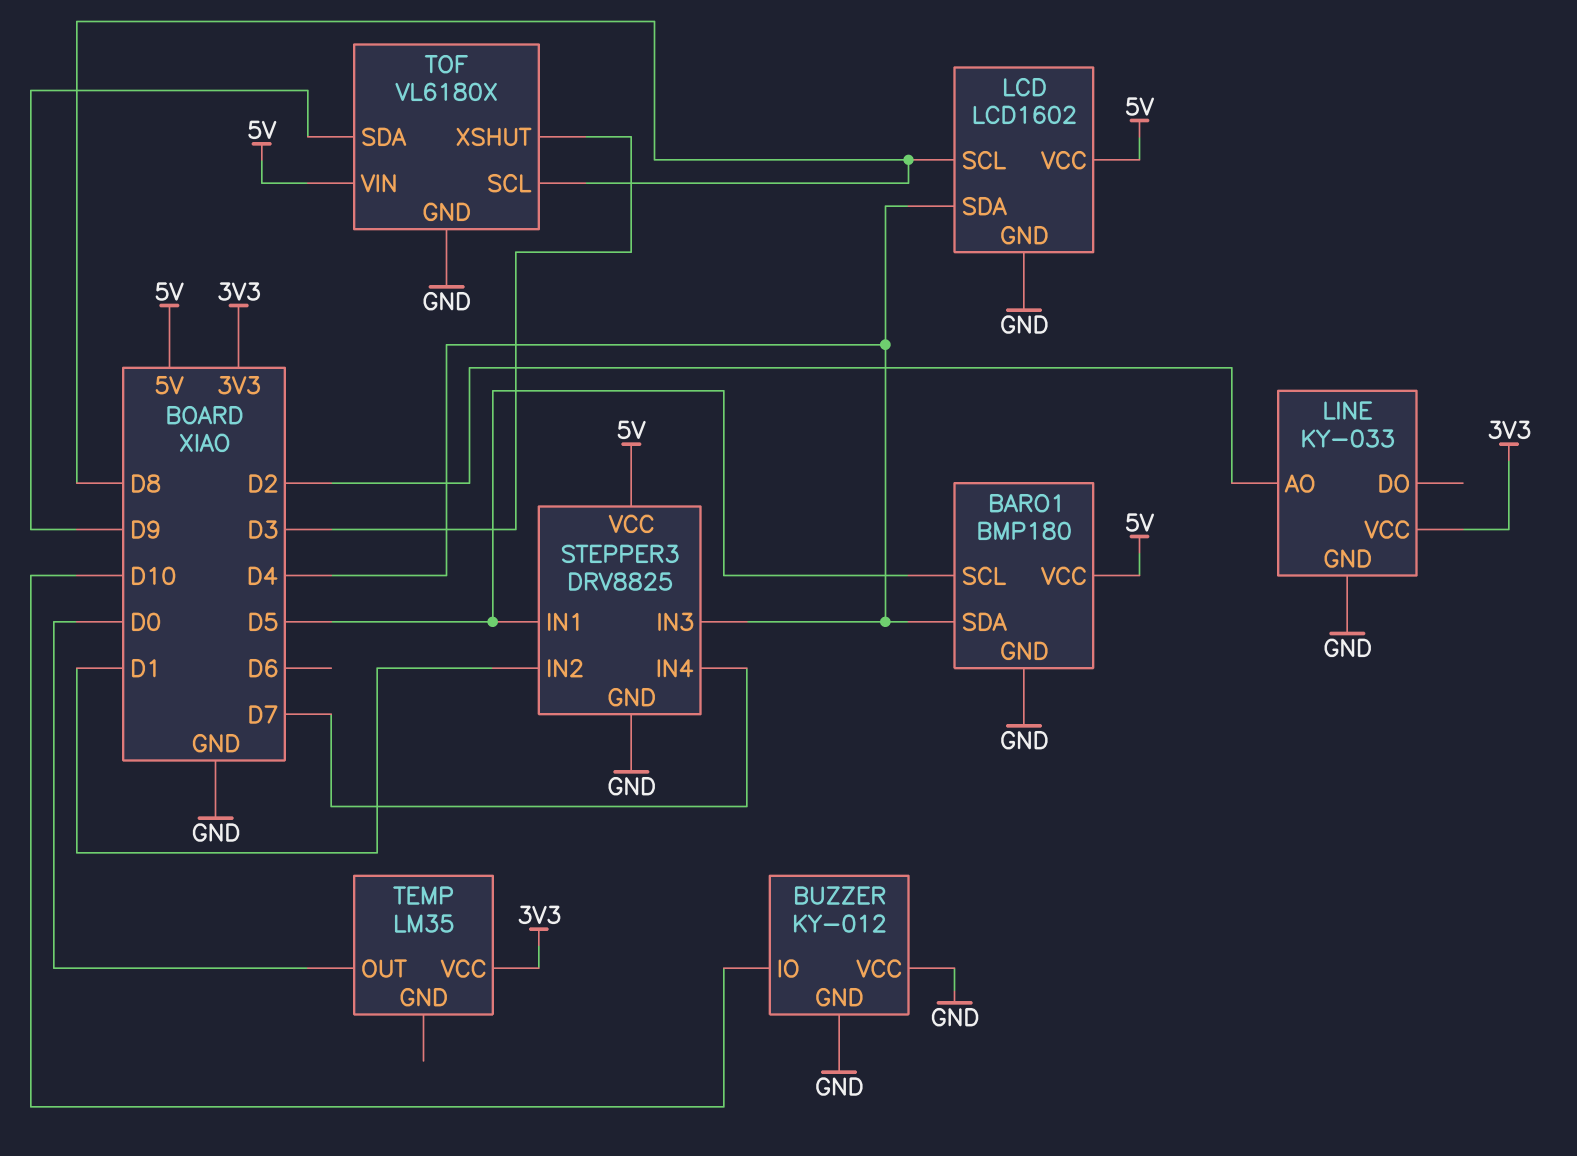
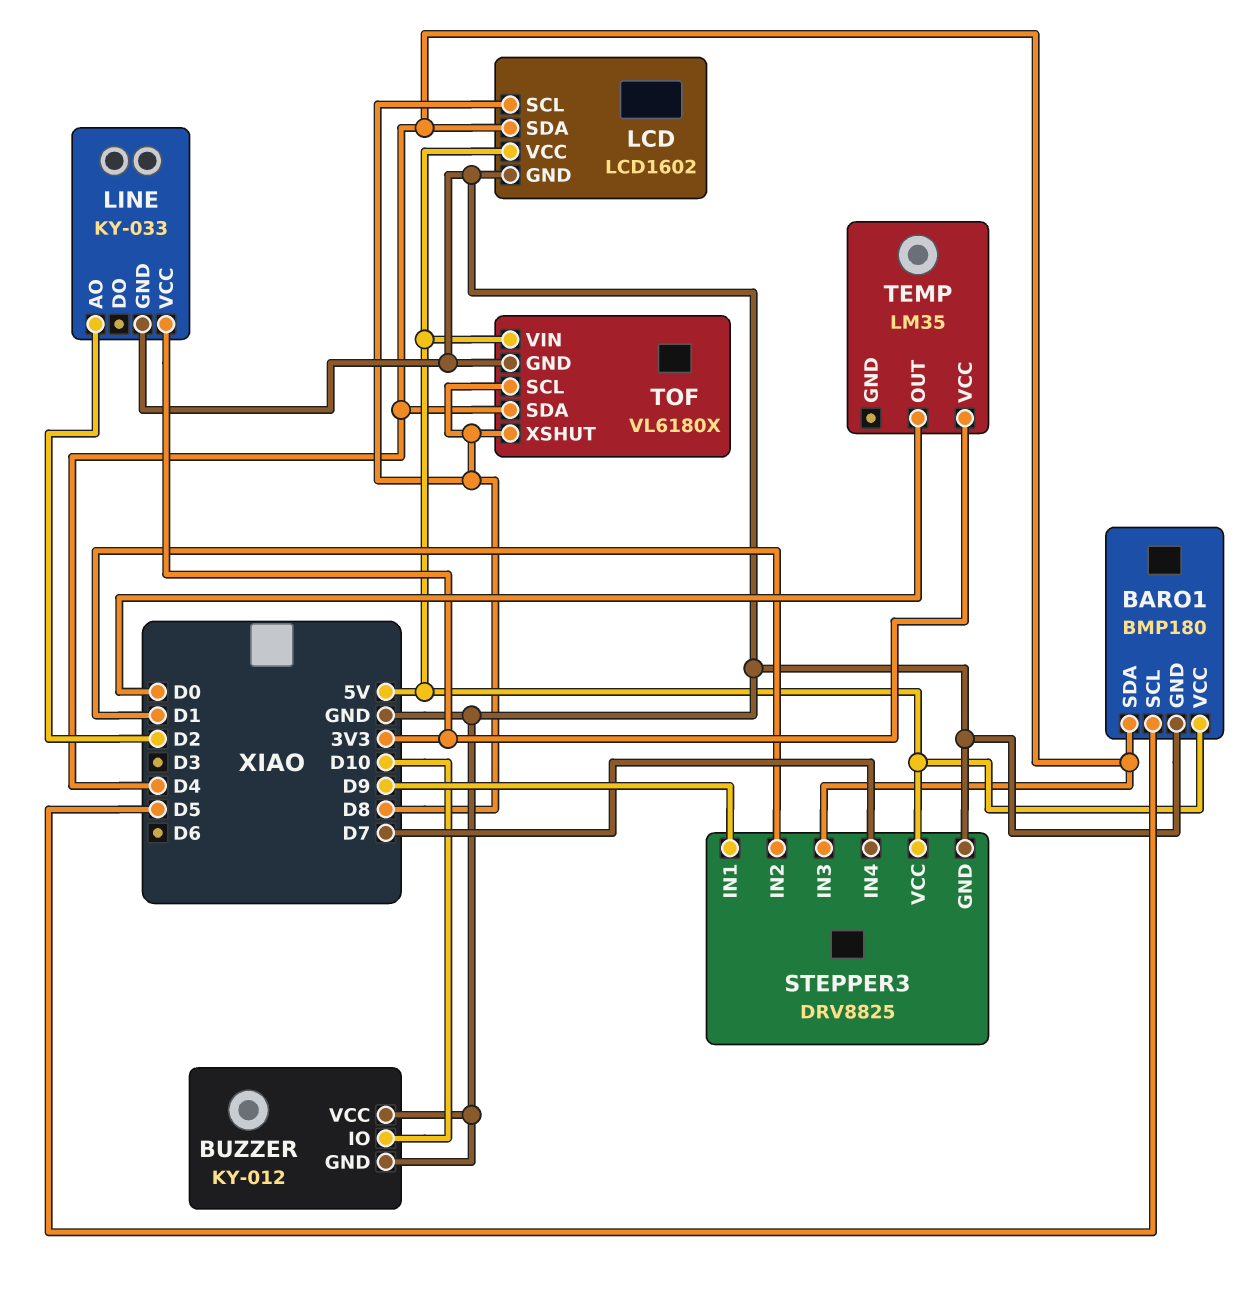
STEPPER3 pin IN1: D5 -> D9
TOF pin SDA: D9 -> D4
TOF pin XSHUT: D3 -> D8

